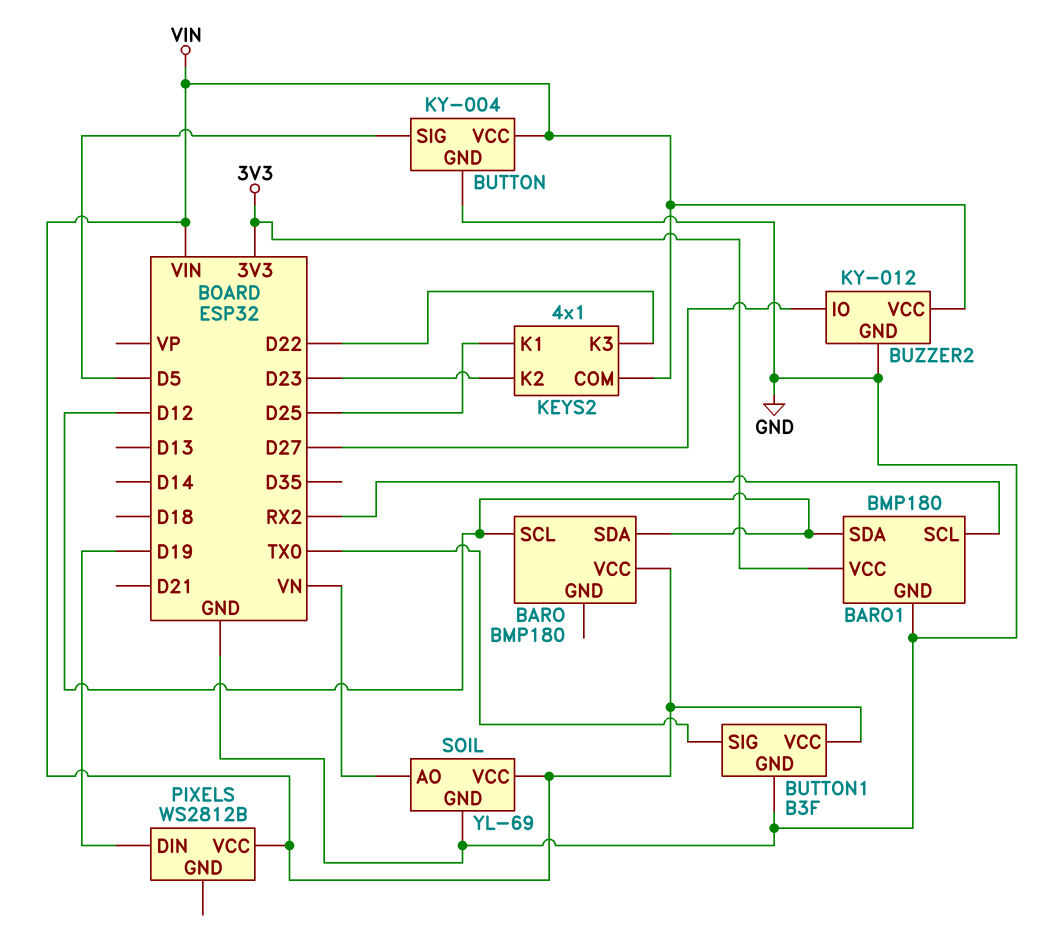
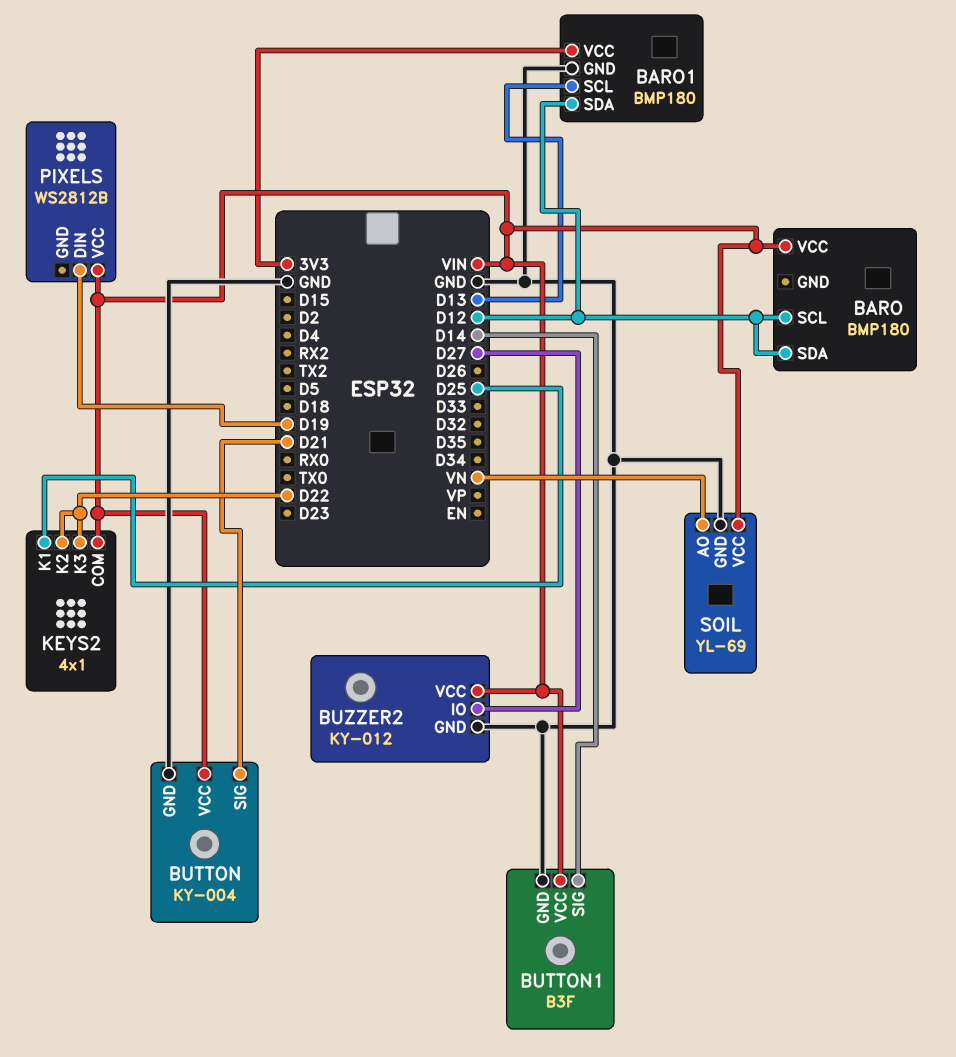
BARO1 pin SCL: RX2 -> D13
BUTTON pin SIG: D5 -> D21
BUTTON1 pin SIG: TX0 -> D14
KEYS2 pin K2: D23 -> D22

